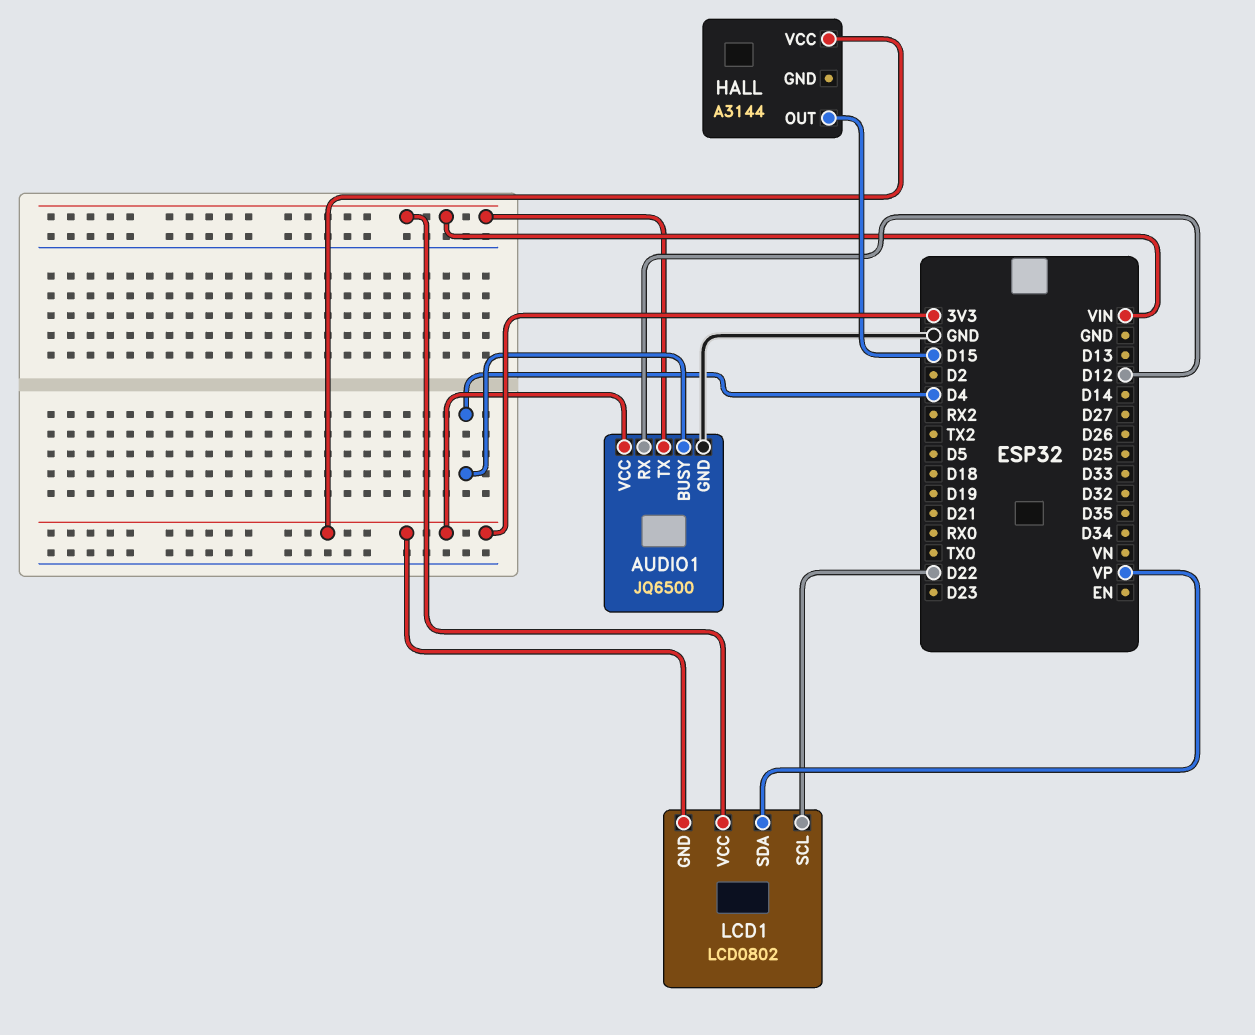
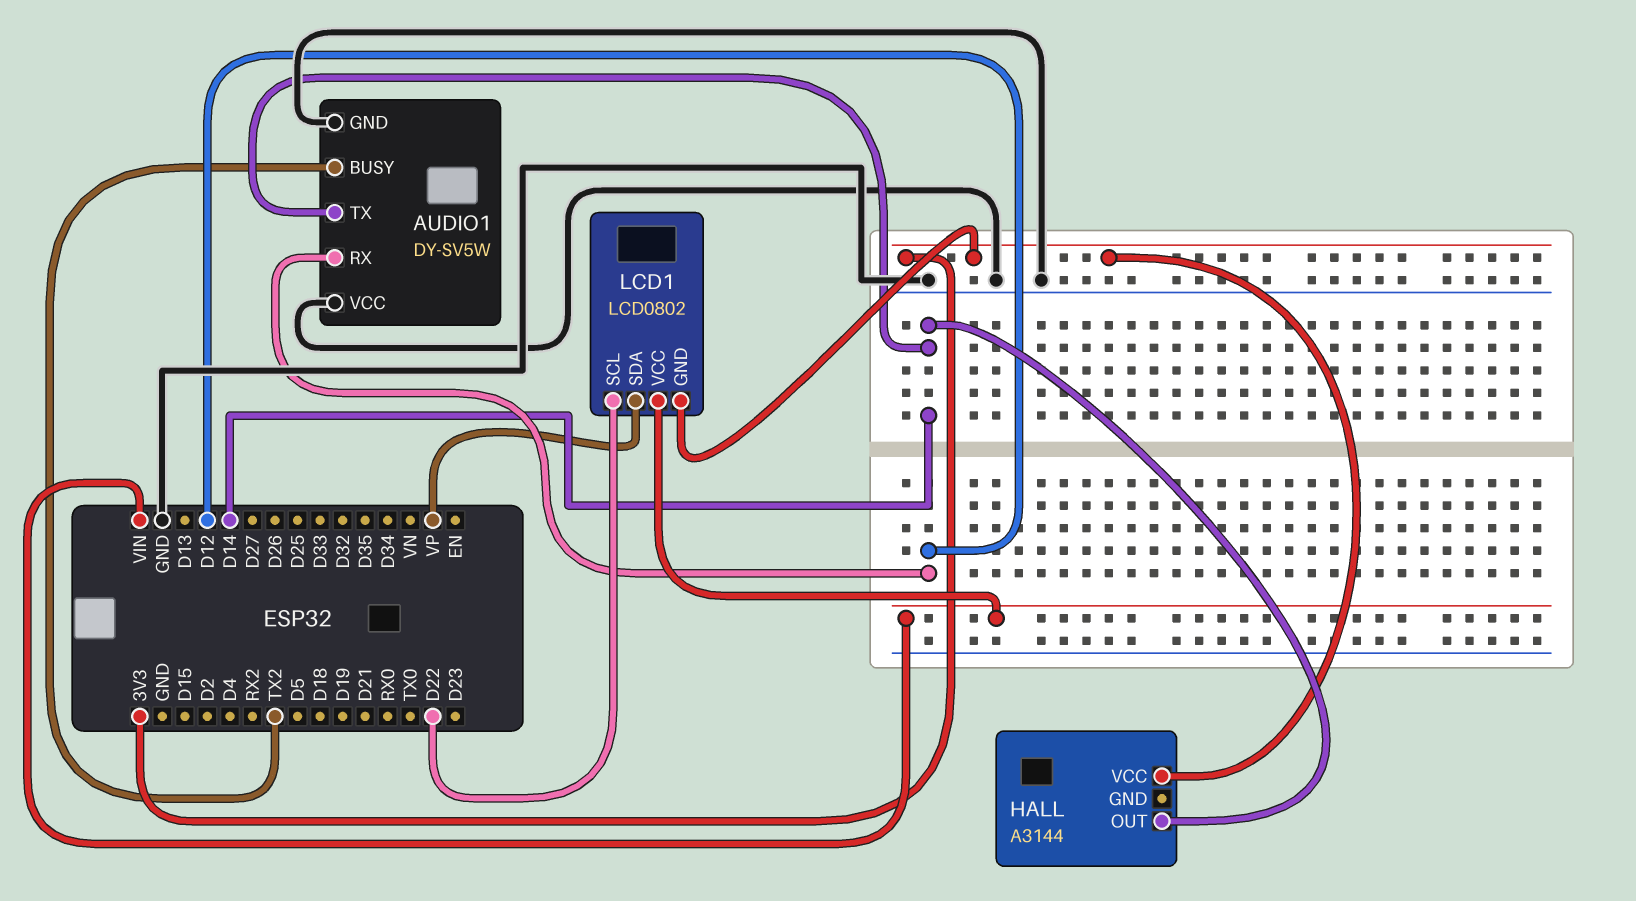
AUDIO1: JQ6500 -> DY-SV5W
AUDIO1 pin BUSY: D4 -> TX2
AUDIO1 pin TX: VIN -> D14
AUDIO1 pin VCC: 3V3 -> GND
HALL pin OUT: D15 -> D14

